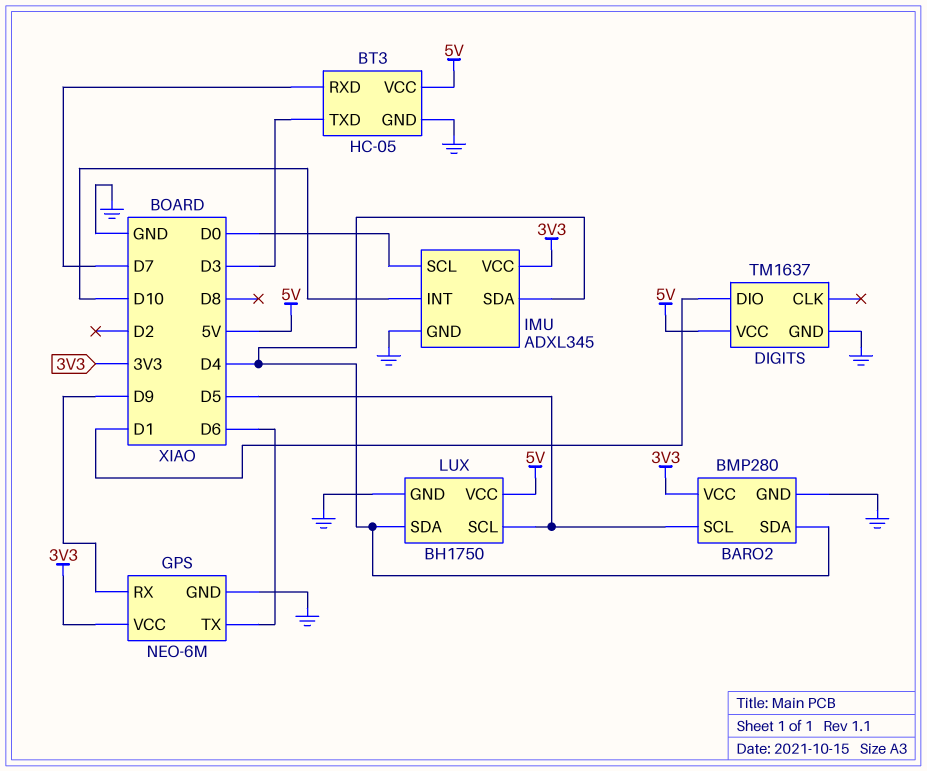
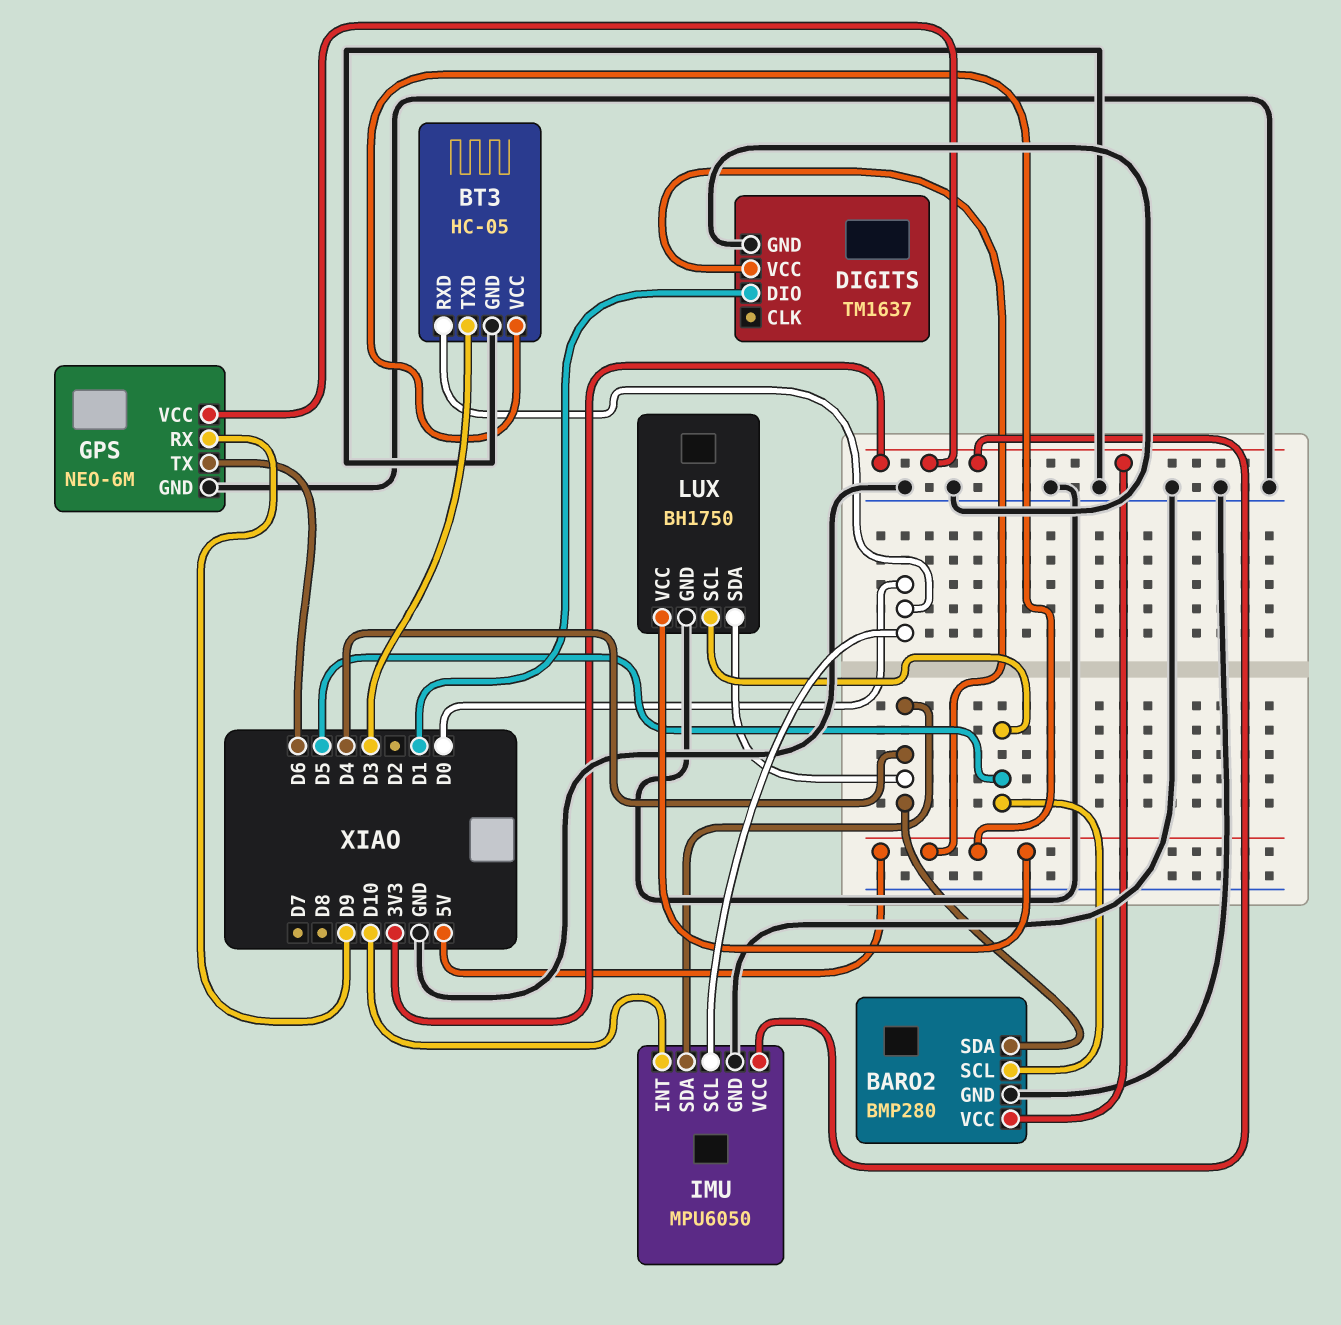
BT3 pin RXD: D7 -> D0
IMU: ADXL345 -> MPU6050

